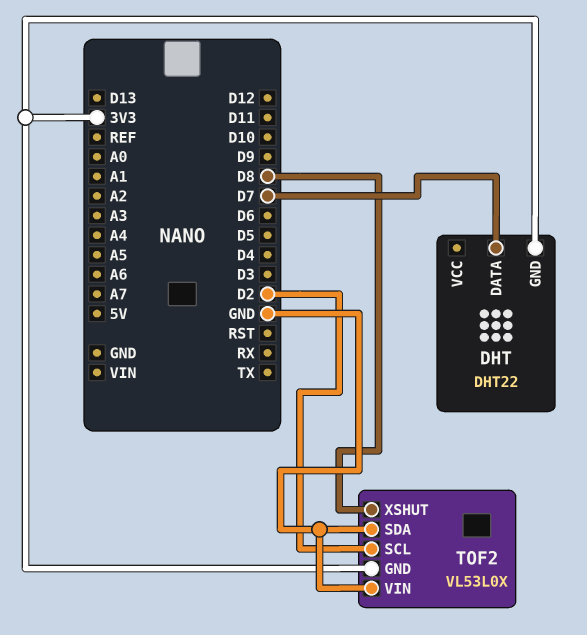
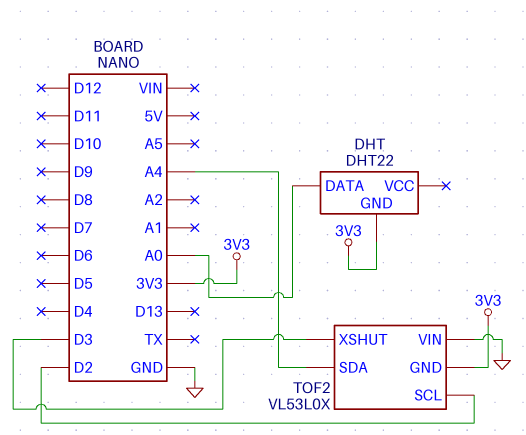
DHT pin DATA: D7 -> A0
TOF2 pin SDA: GND -> A4
TOF2 pin XSHUT: D8 -> D3

